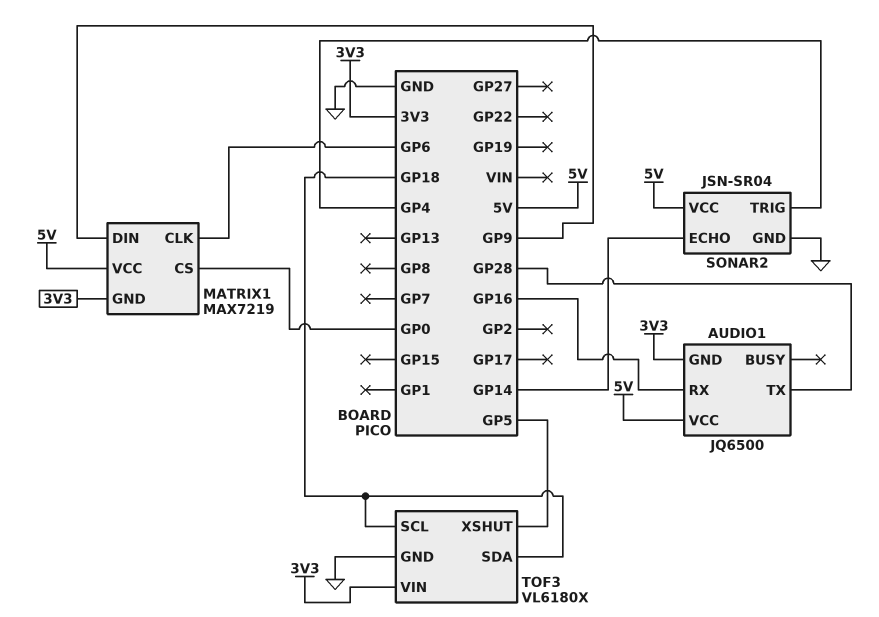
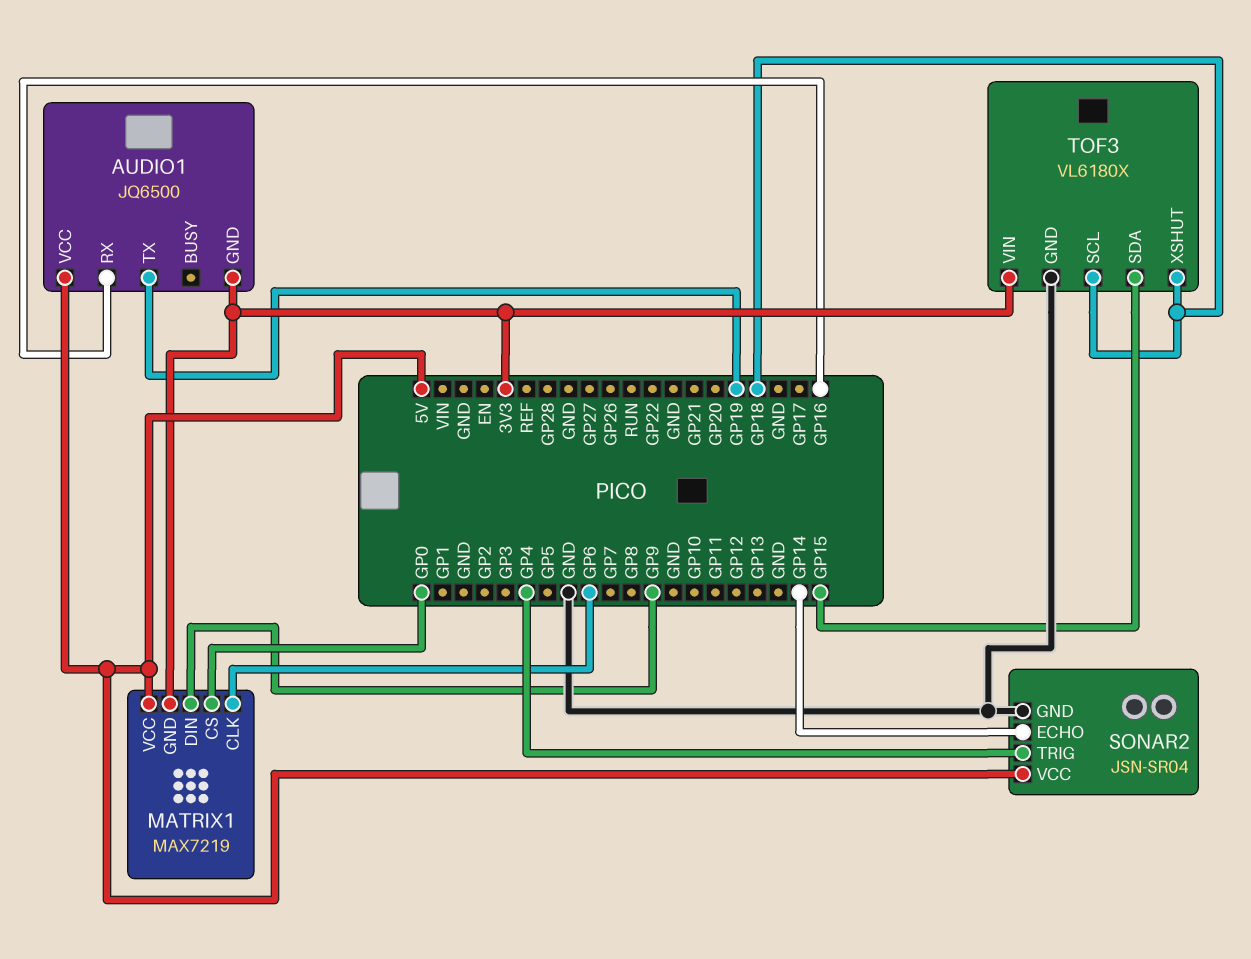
AUDIO1 pin TX: GP28 -> GP19
TOF3 pin SDA: GP18 -> GP15
TOF3 pin XSHUT: GP5 -> GP18

